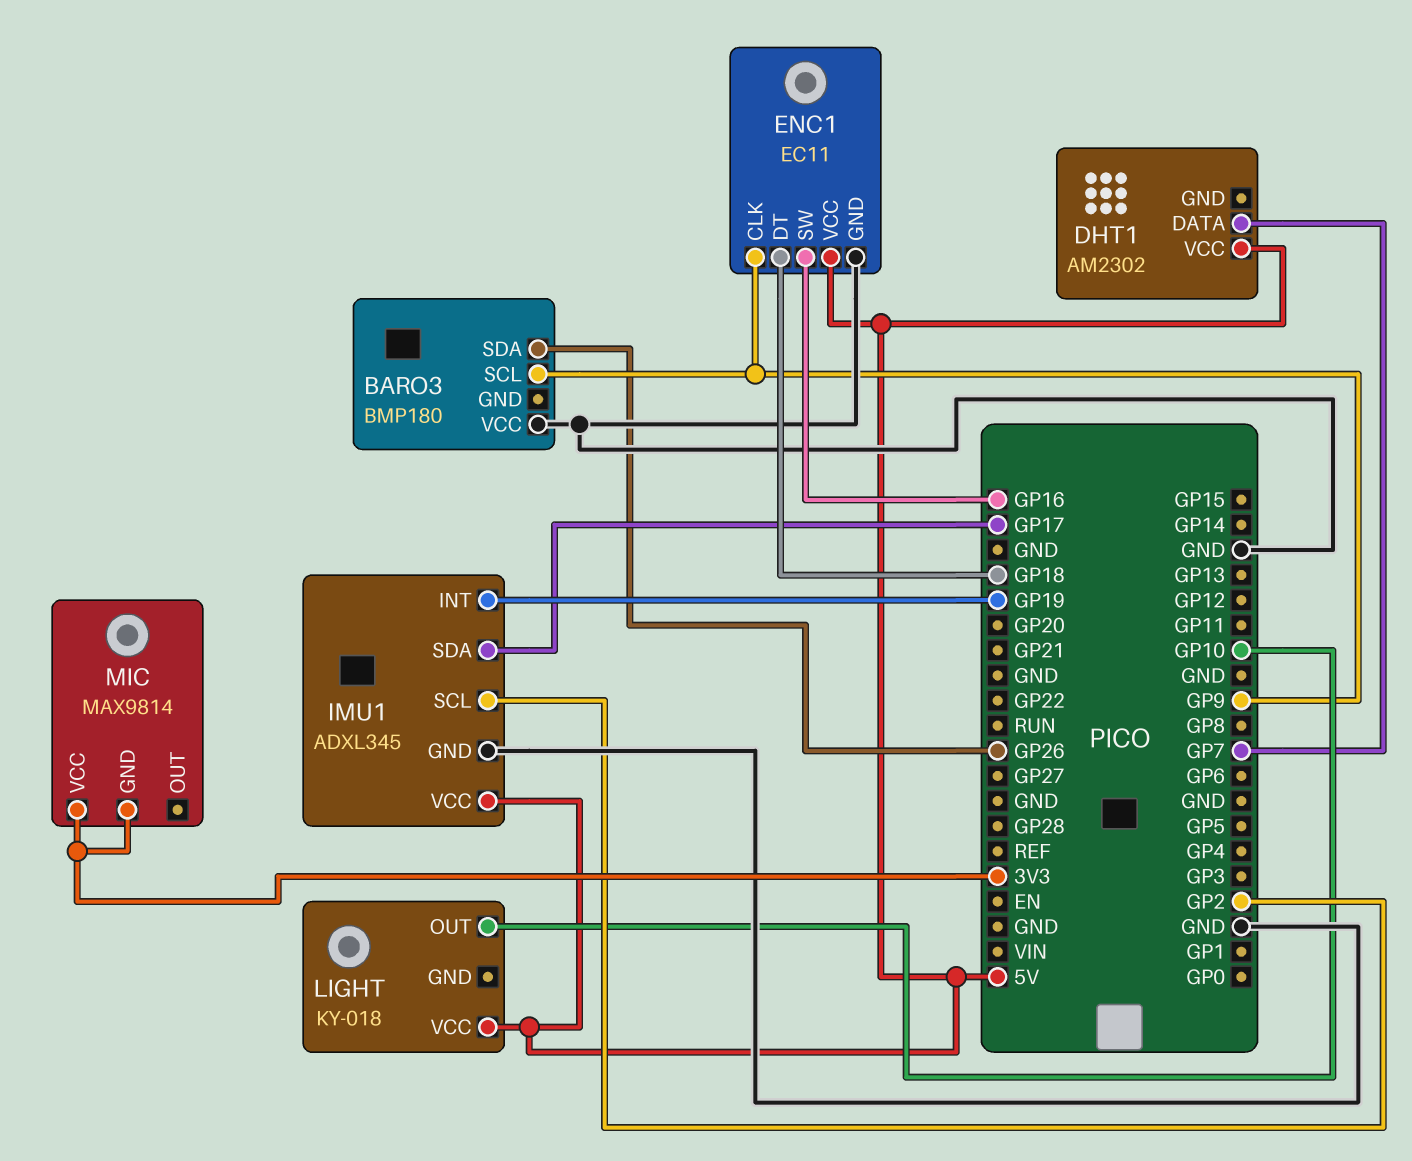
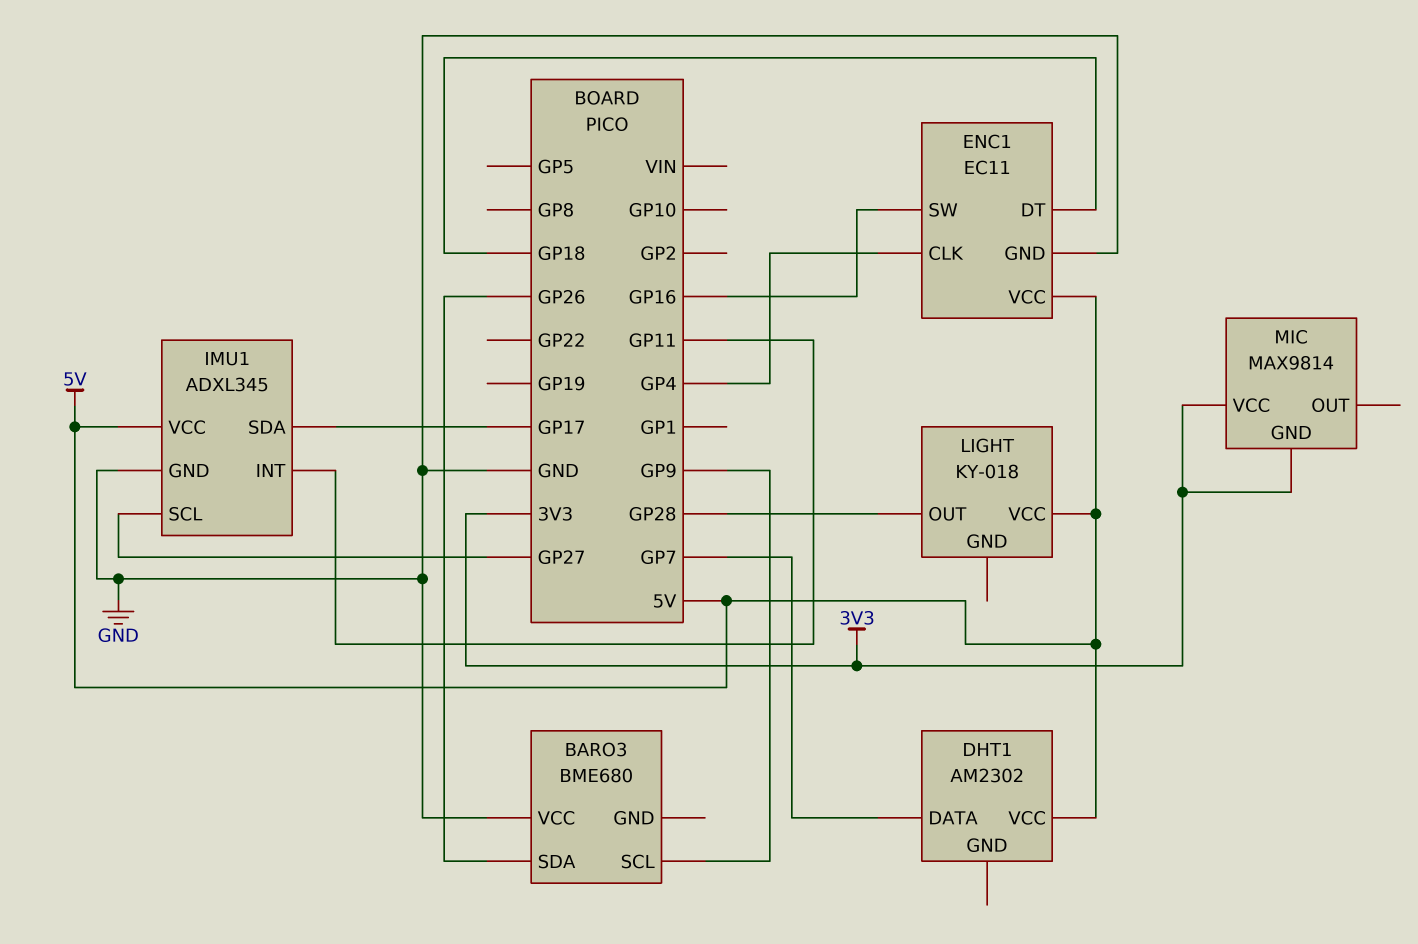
BARO3: BMP180 -> BME680
ENC1 pin CLK: GP9 -> GP4
IMU1 pin INT: GP19 -> GP11
IMU1 pin SCL: GP2 -> GP27
LIGHT pin OUT: GP10 -> GP28

